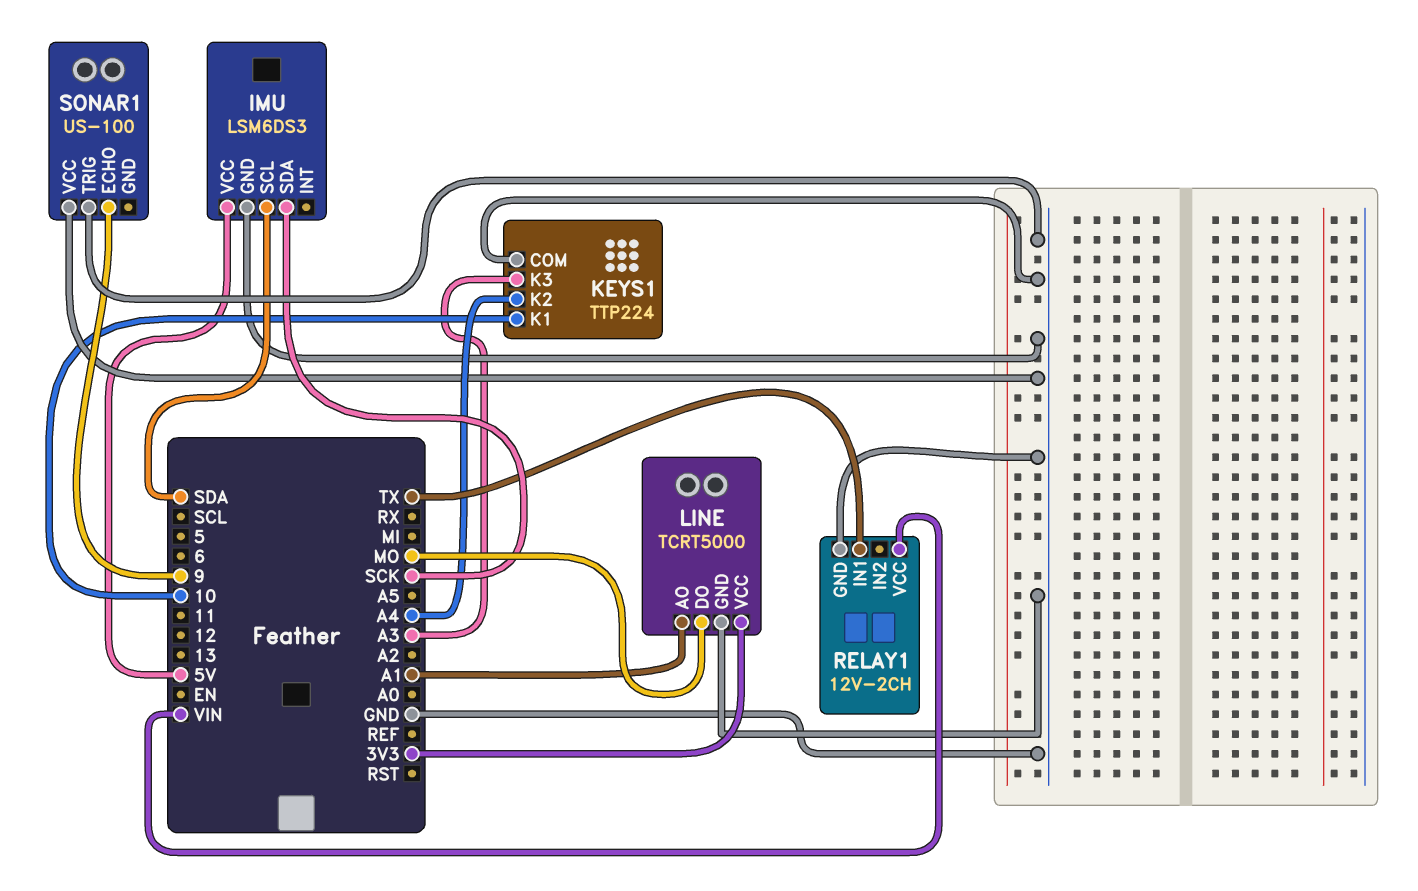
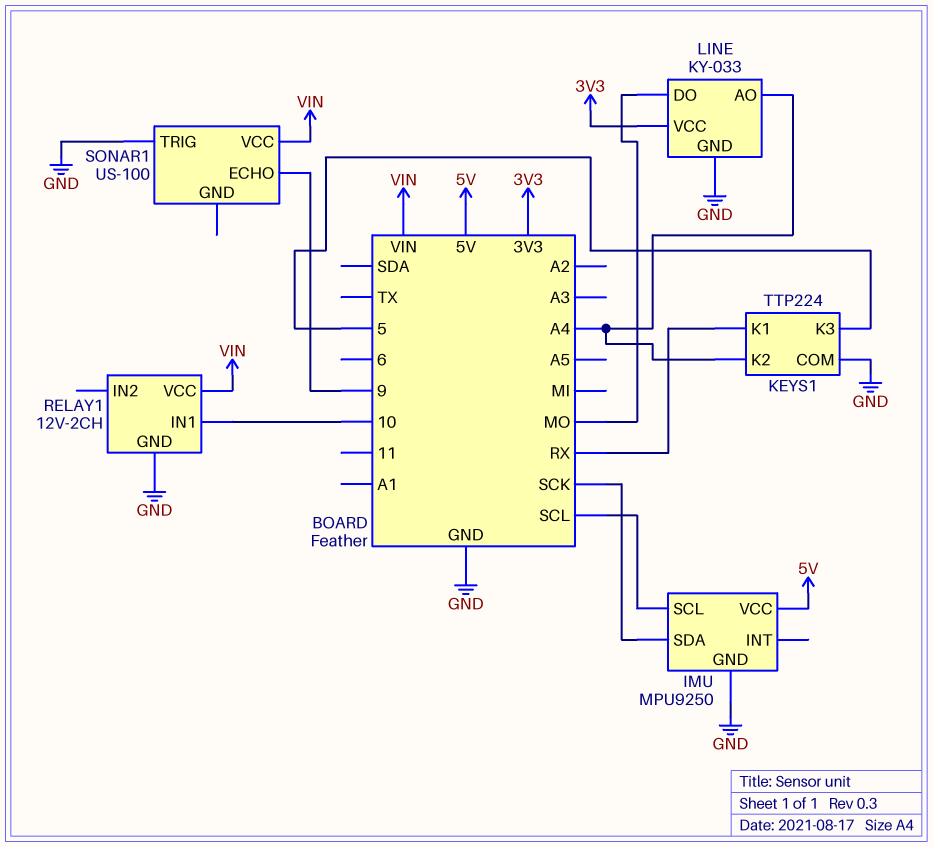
IMU: LSM6DS3 -> MPU9250
IMU pin SCL: SDA -> SCL
KEYS1 pin K1: 10 -> RX
KEYS1 pin K3: A3 -> 5
LINE: TCRT5000 -> KY-033
LINE pin AO: A1 -> A4
RELAY1 pin IN1: TX -> 10
SONAR1 pin VCC: GND -> VIN

